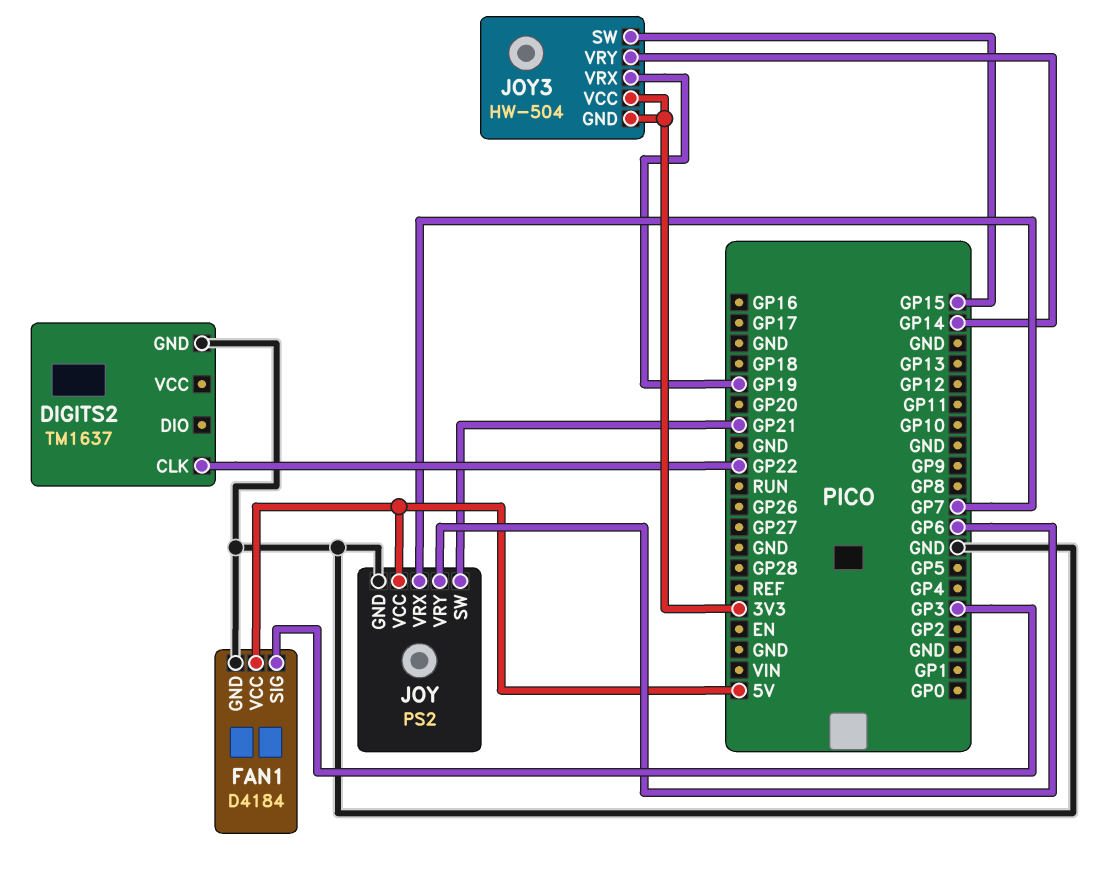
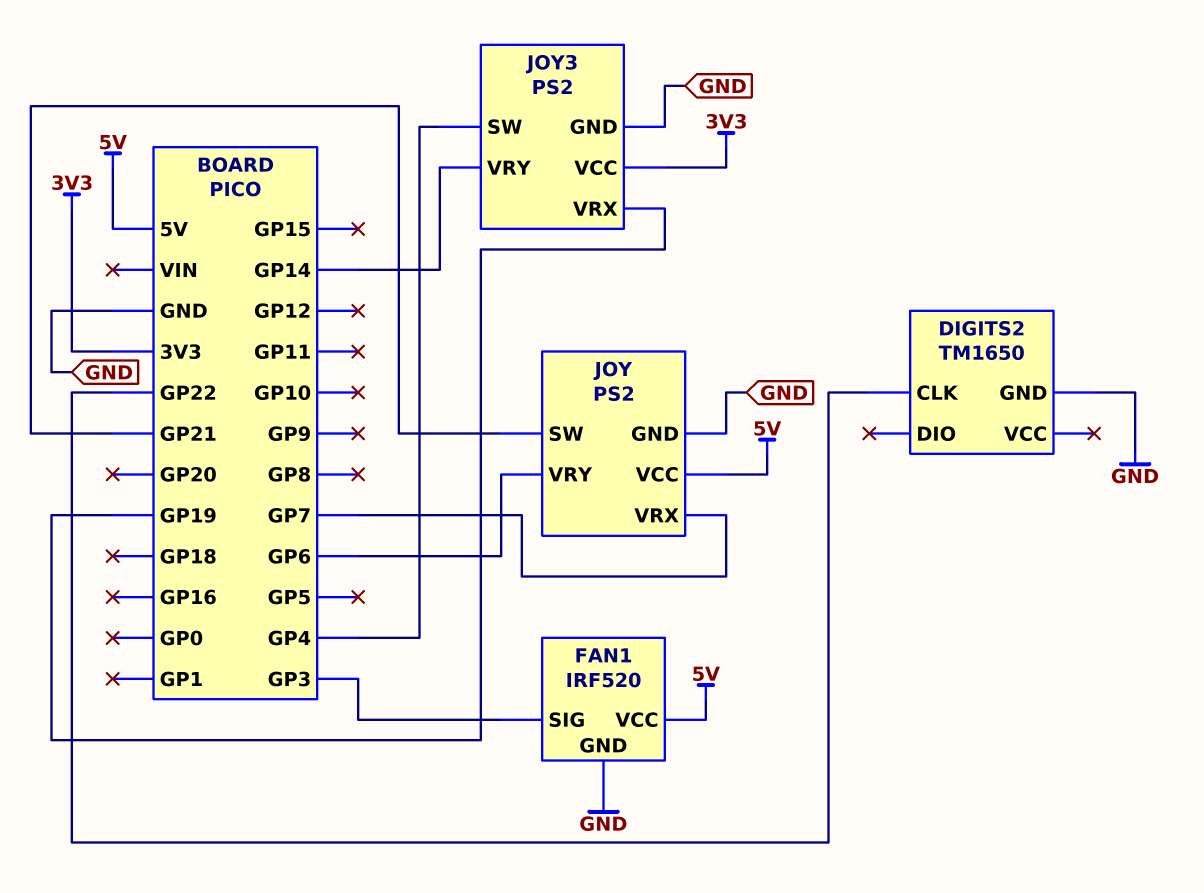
DIGITS2: TM1637 -> TM1650
FAN1: D4184 -> IRF520
JOY3: HW-504 -> PS2
JOY3 pin GND: 3V3 -> GND
JOY3 pin SW: GP15 -> GP4

